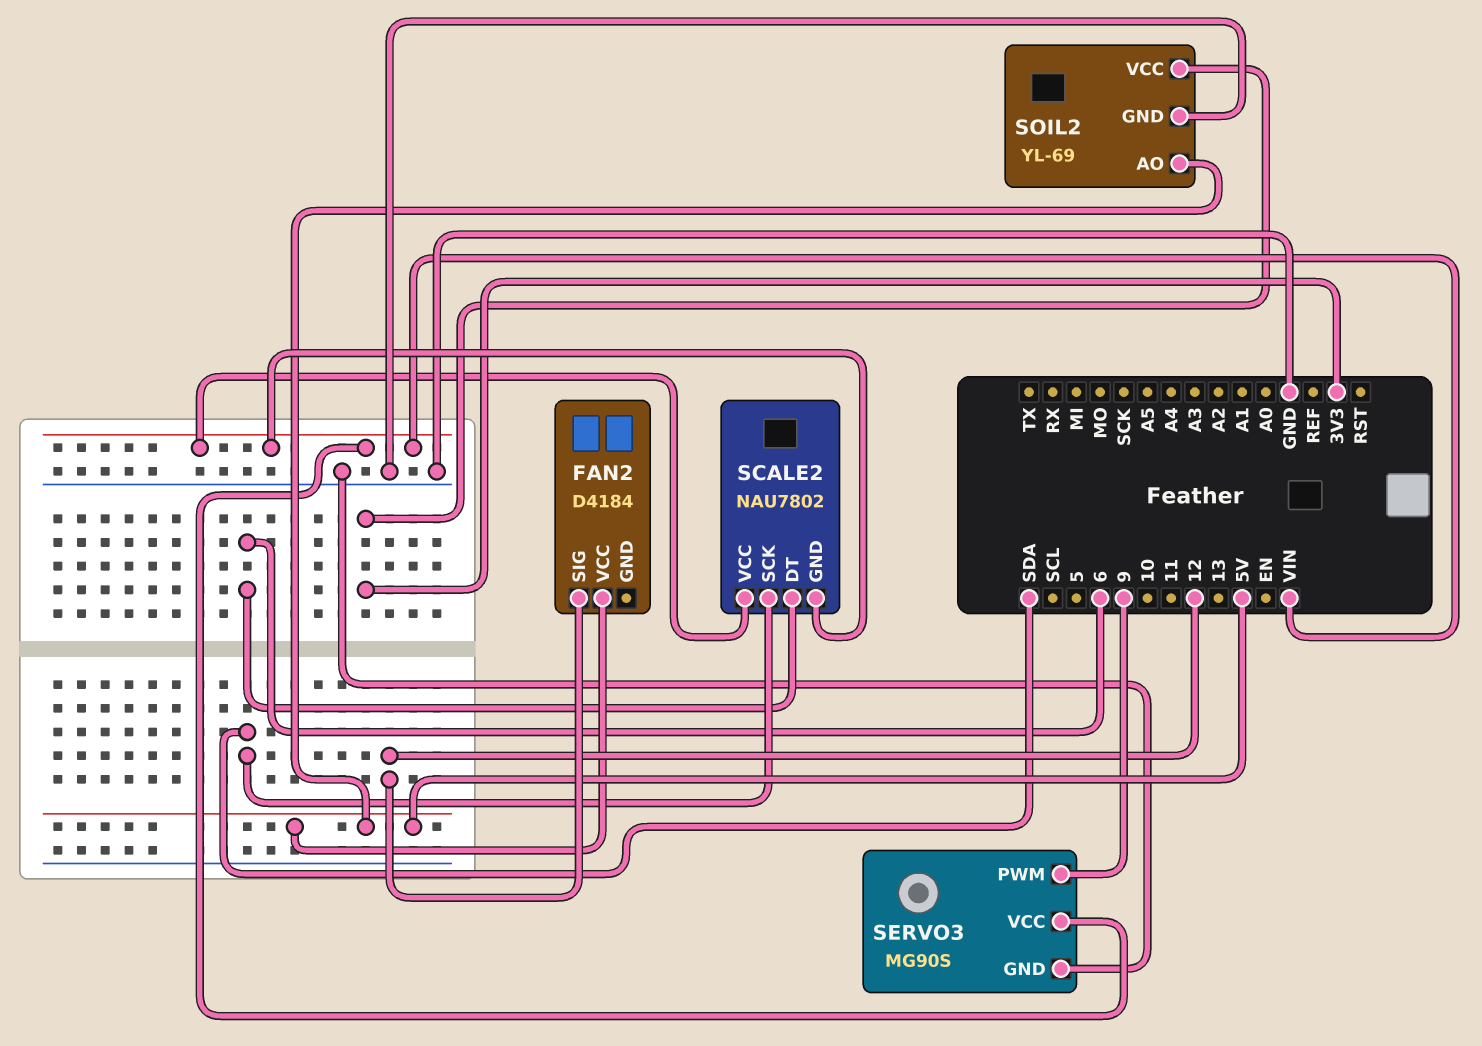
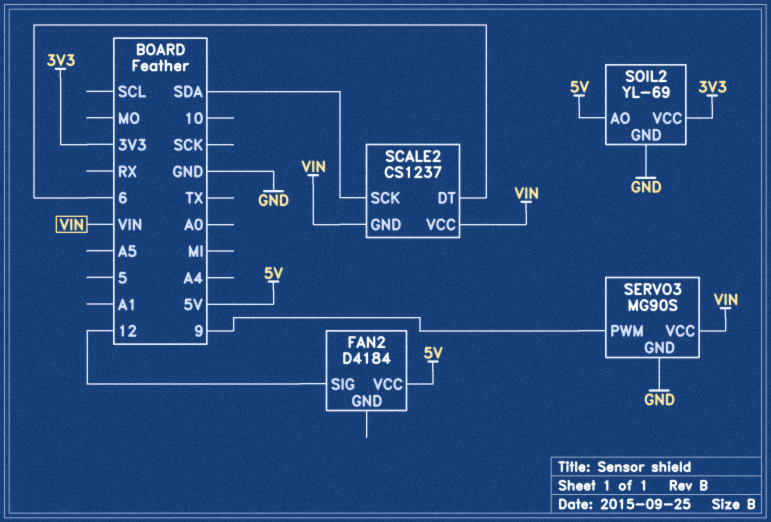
SCALE2: NAU7802 -> CS1237

